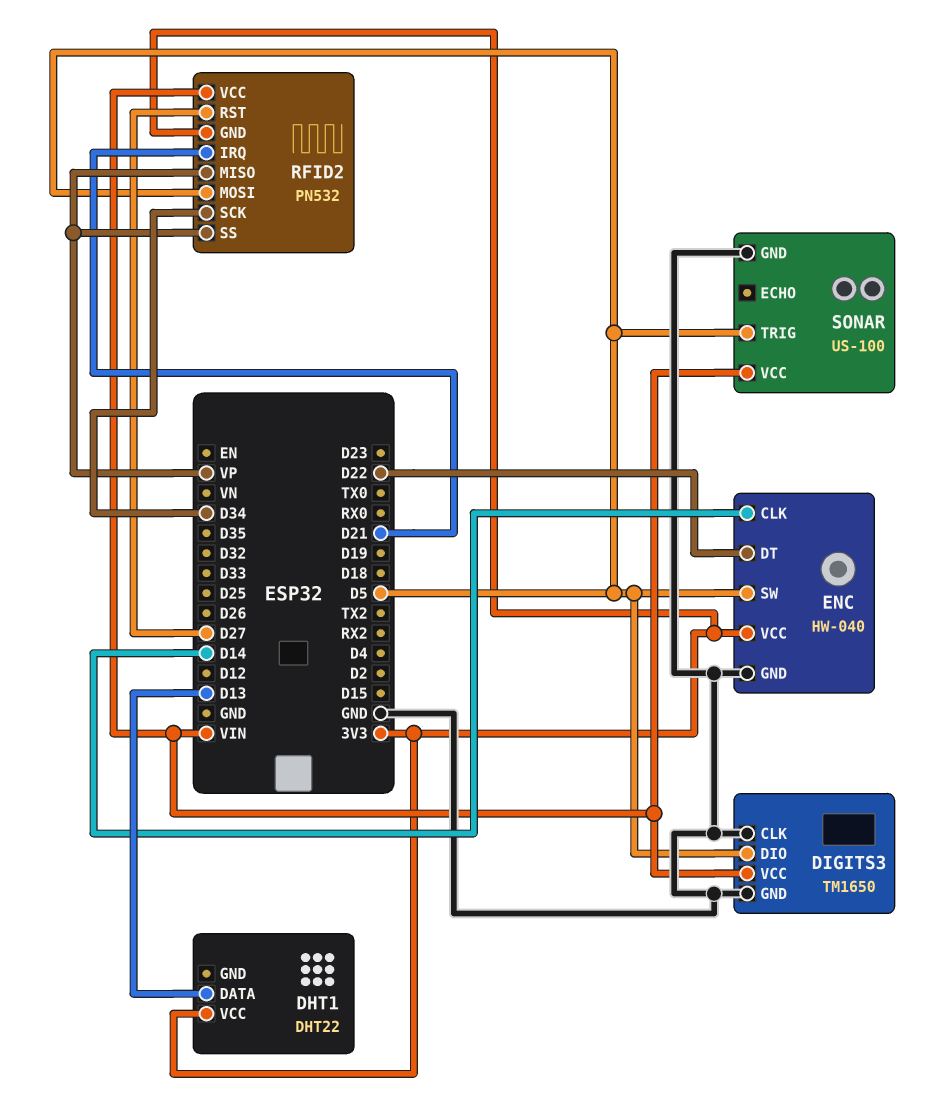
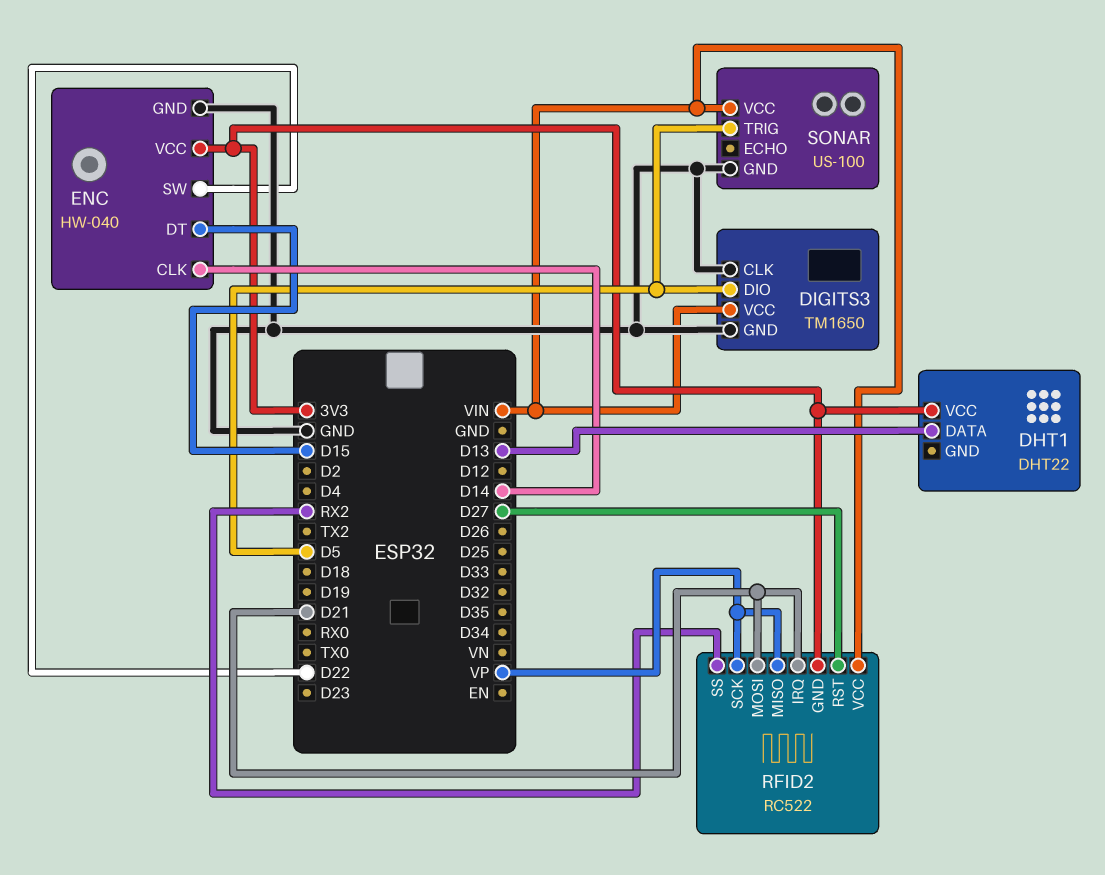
ENC pin DT: D22 -> D15
ENC pin SW: D5 -> D22
RFID2: PN532 -> RC522
RFID2 pin MOSI: D5 -> D21
RFID2 pin SCK: D34 -> VP
RFID2 pin SS: VP -> RX2

